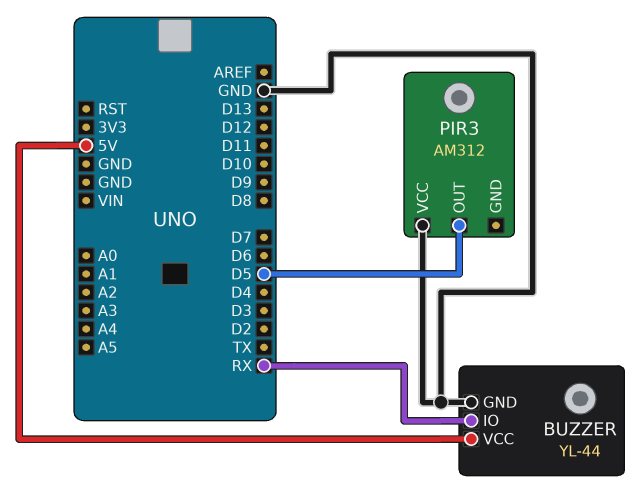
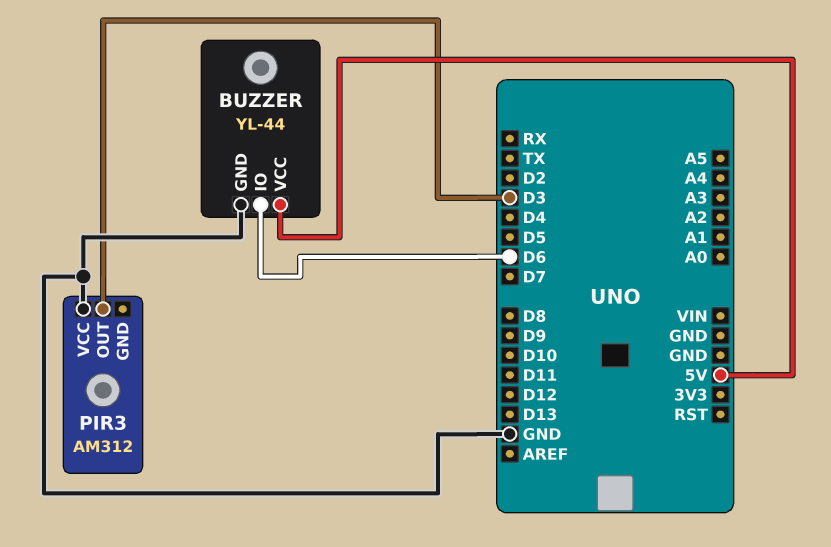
BUZZER pin IO: RX -> D6
PIR3 pin OUT: D5 -> D3

